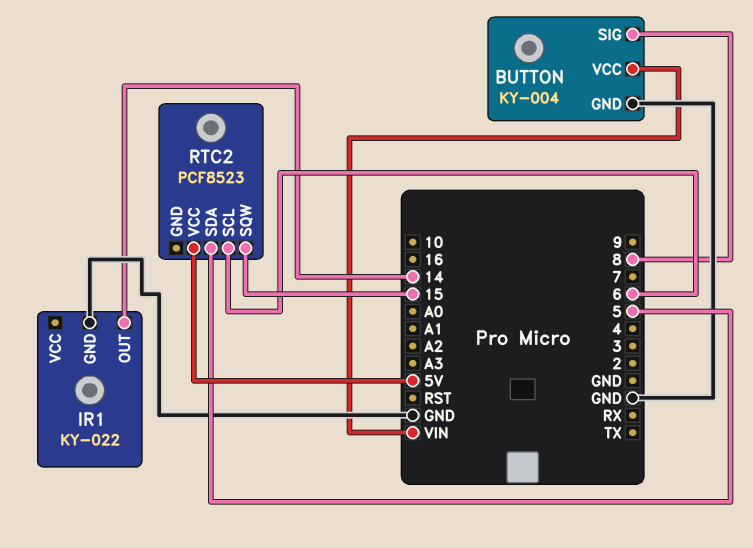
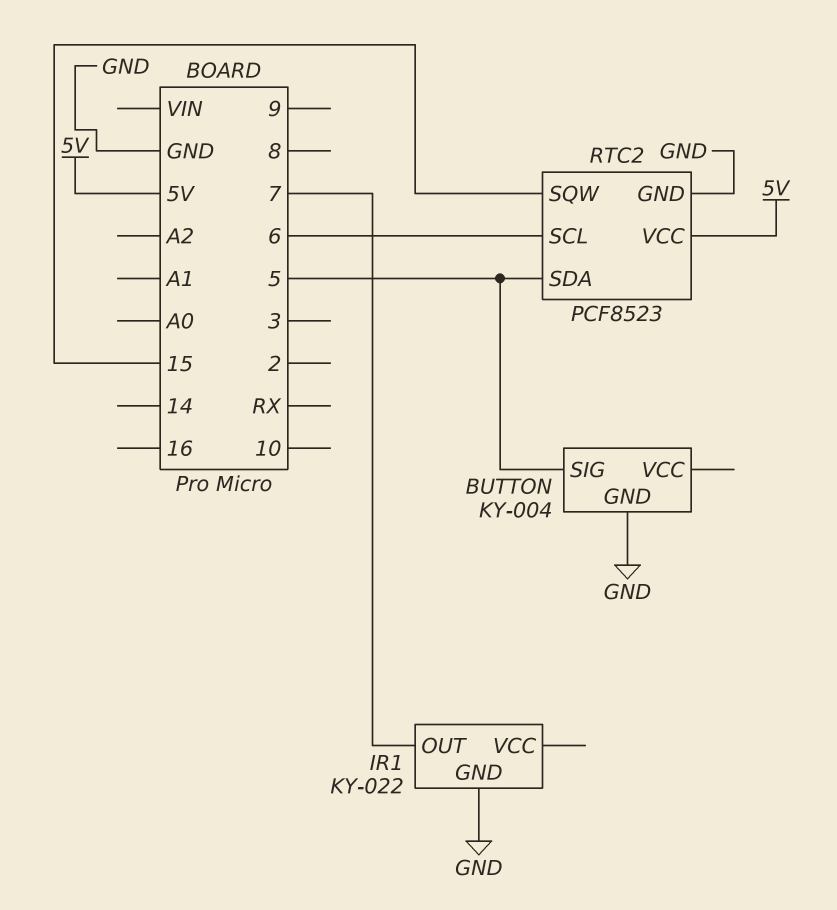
BUTTON pin SIG: 8 -> 5
BUTTON pin VCC: VIN -> none
IR1 pin OUT: 14 -> 7
RTC2 pin GND: none -> GND

